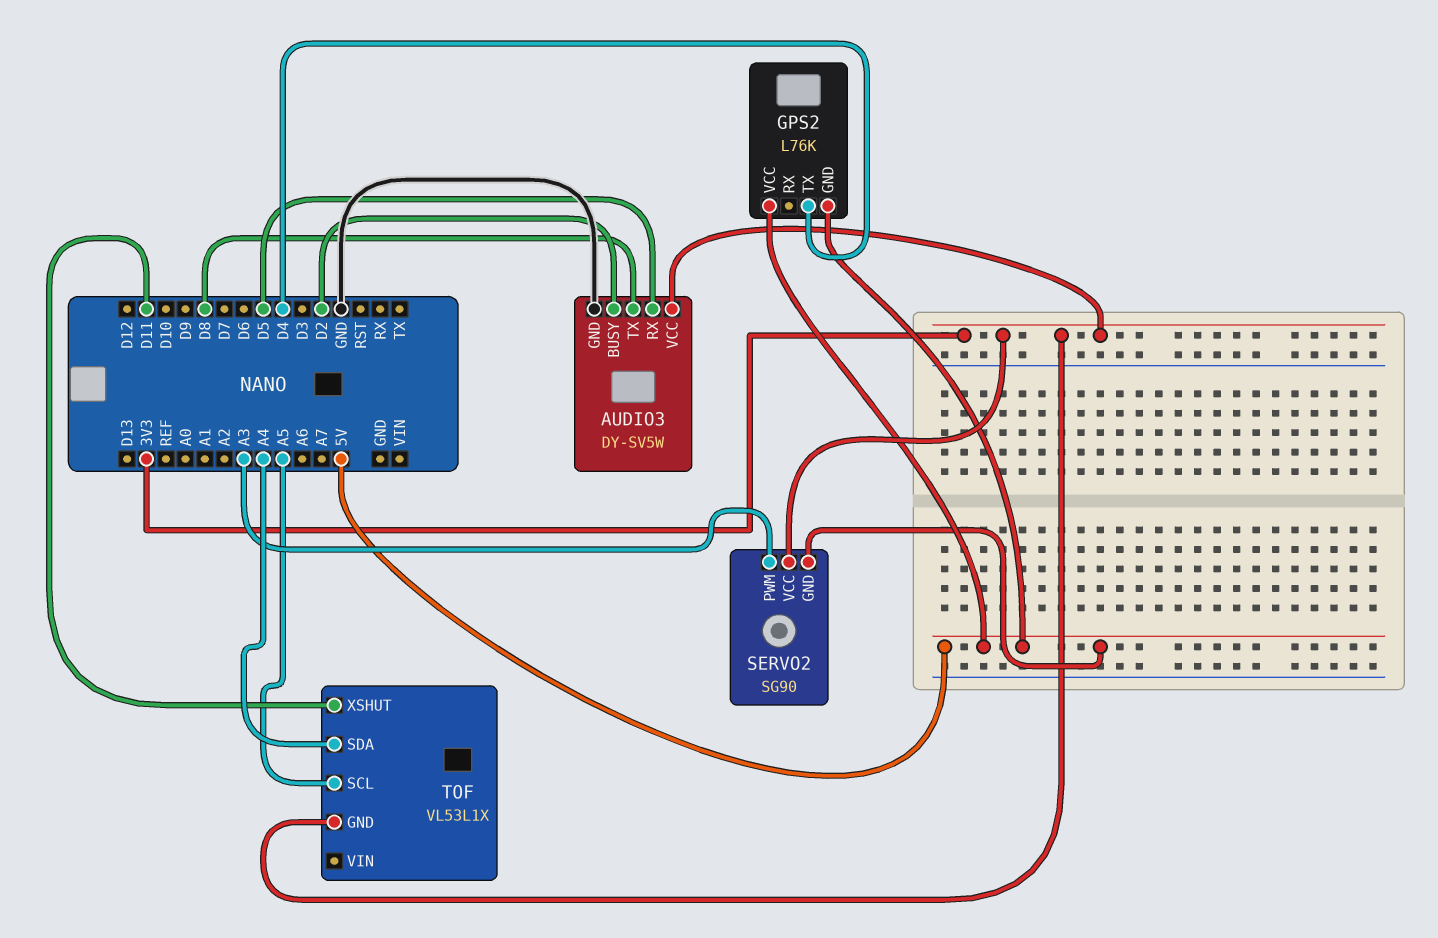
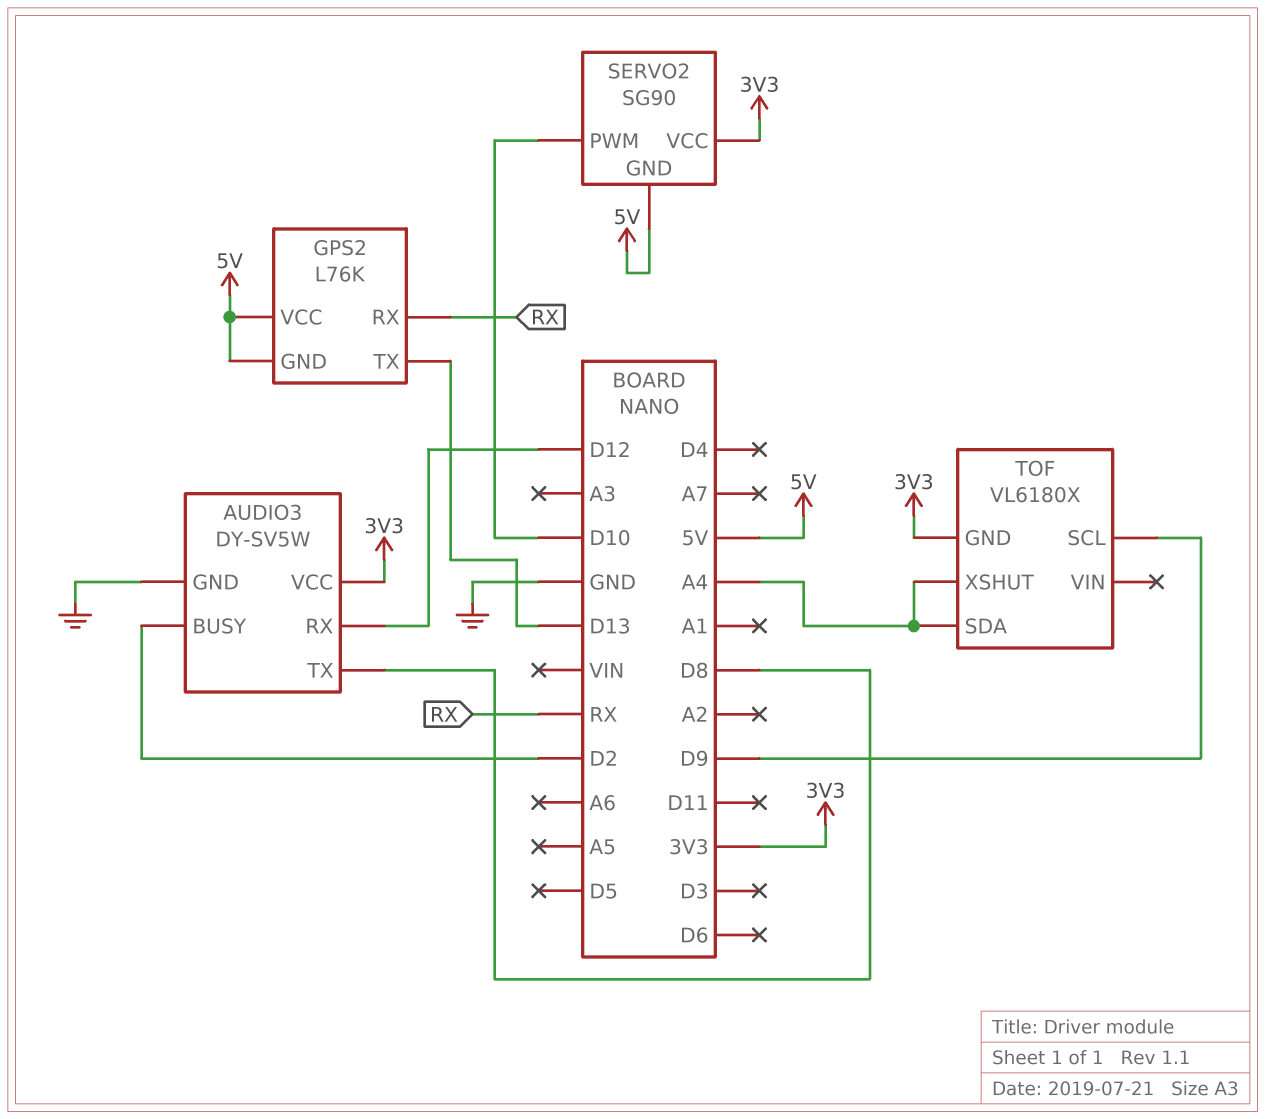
AUDIO3 pin RX: D5 -> D12
GPS2 pin RX: none -> RX
GPS2 pin TX: D4 -> D13
SERVO2 pin PWM: A3 -> D10
TOF: VL53L1X -> VL6180X
TOF pin SCL: A5 -> D9
TOF pin XSHUT: D11 -> A4

